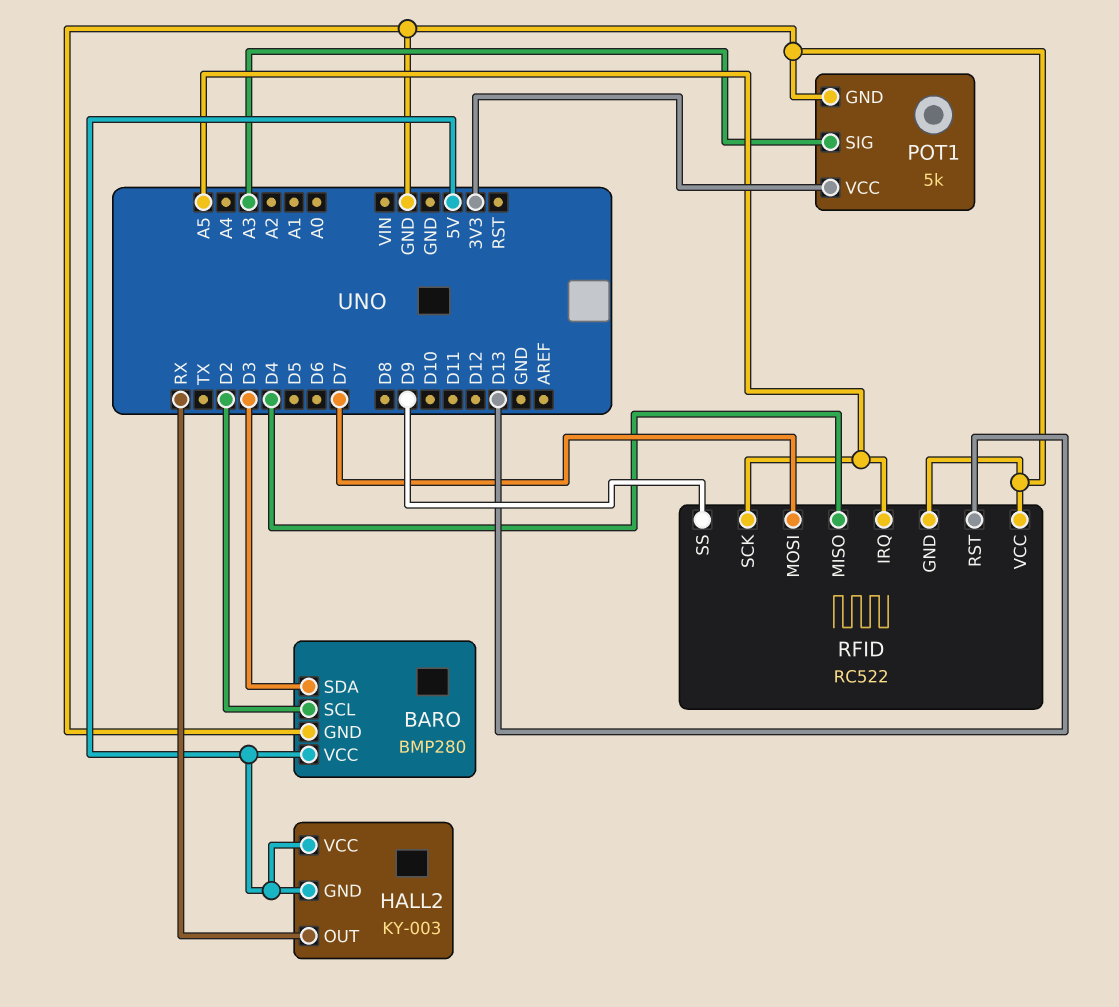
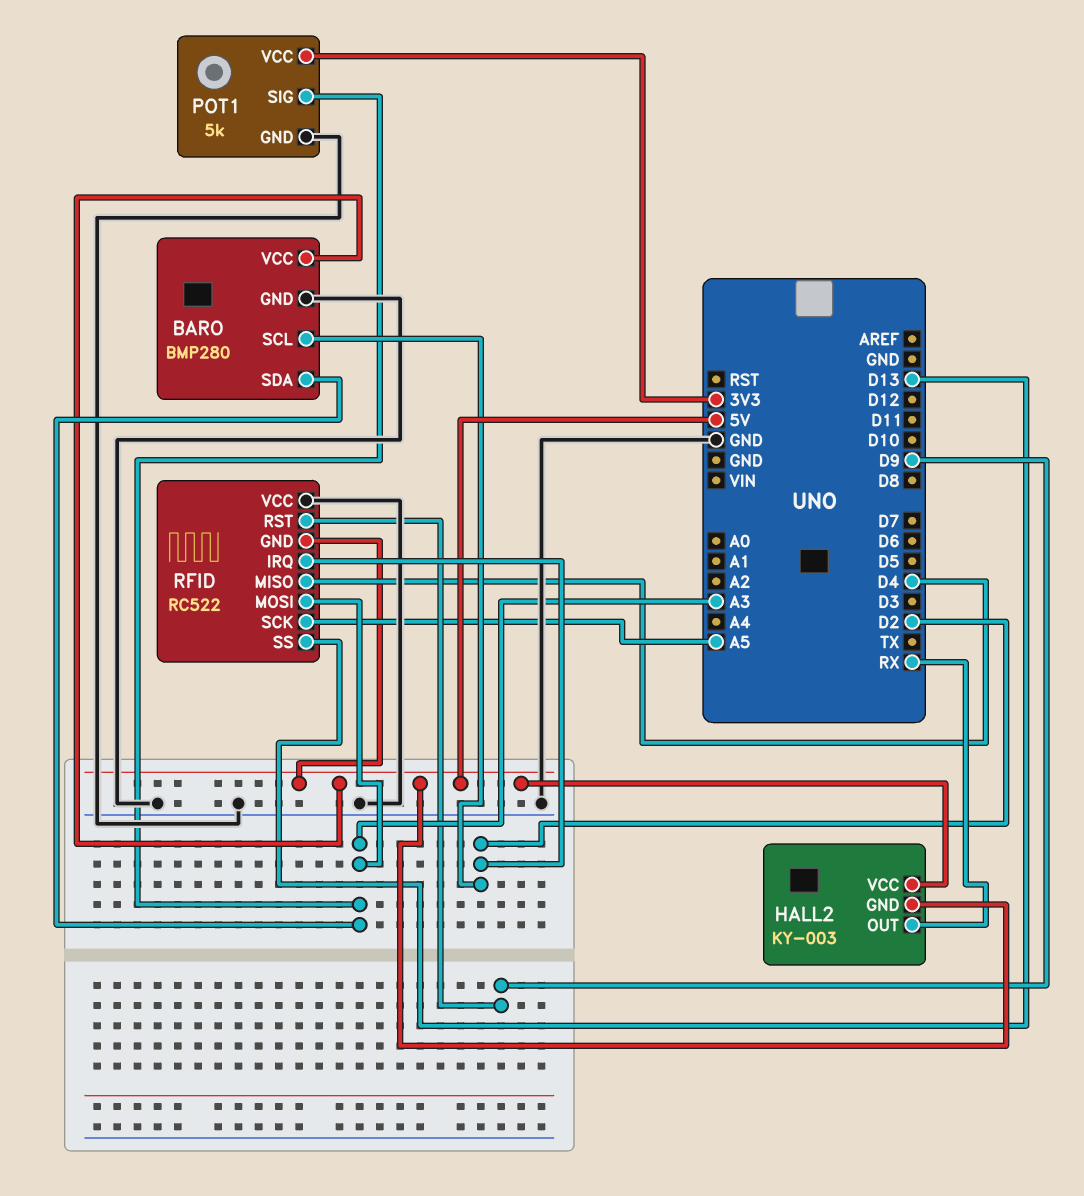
BARO pin SDA: D3 -> A3
RFID pin GND: GND -> 5V
RFID pin IRQ: A5 -> D2
RFID pin MOSI: D7 -> A3
RFID pin RST: D13 -> D9
RFID pin SS: D9 -> D13

